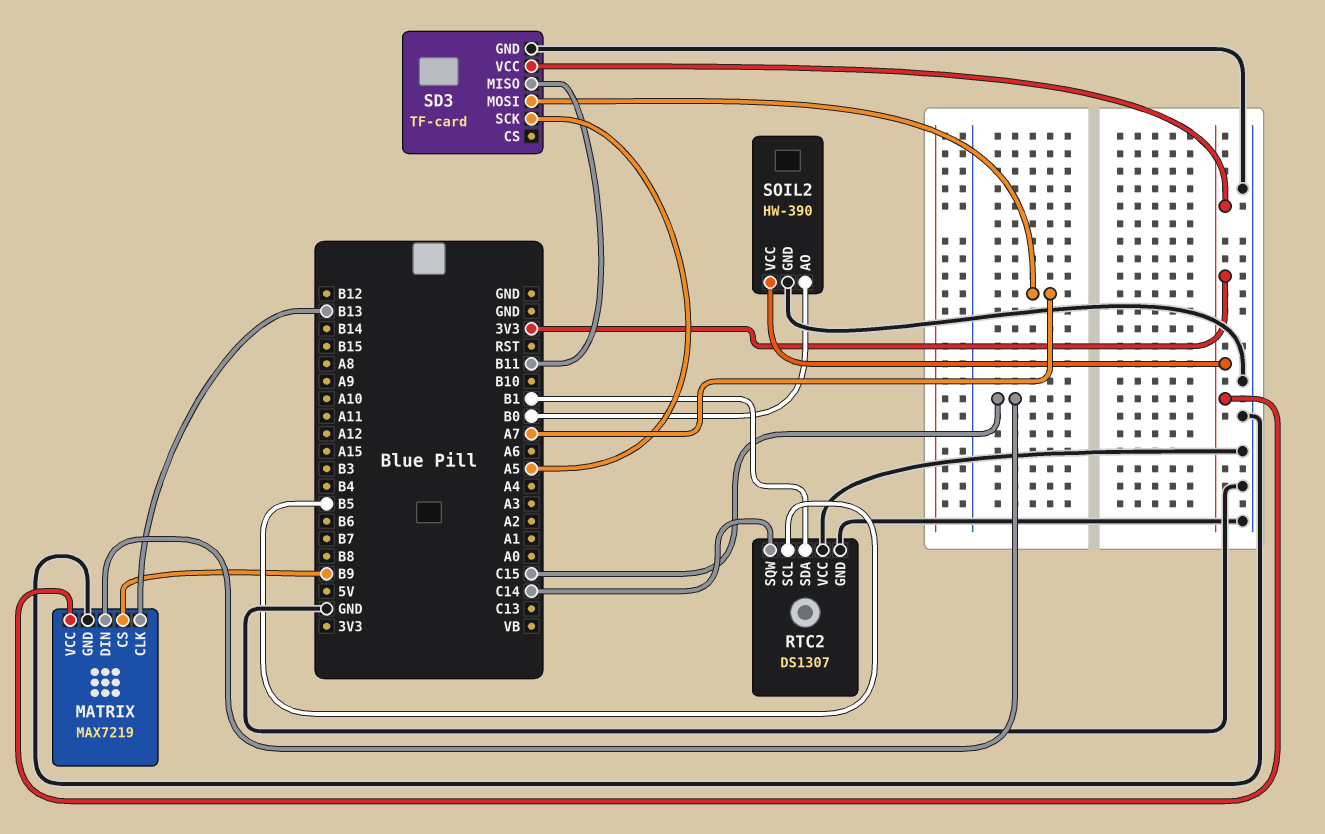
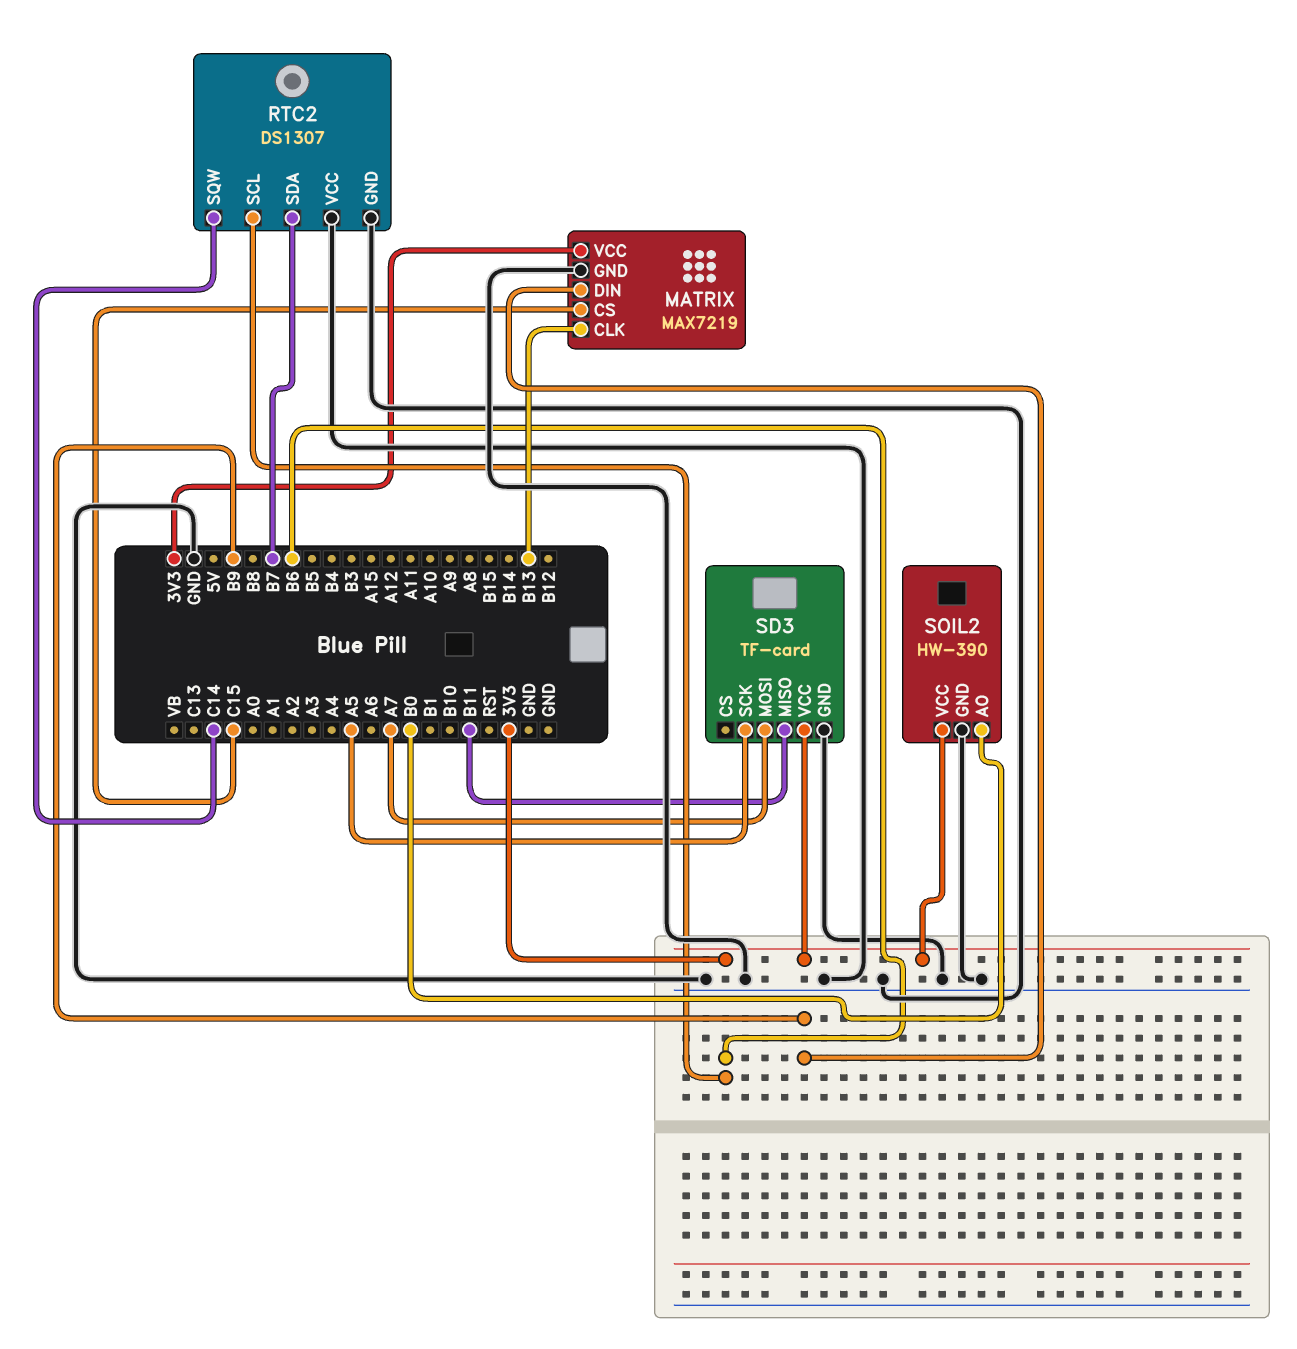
MATRIX pin CS: B9 -> C15
MATRIX pin DIN: C15 -> B9
RTC2 pin SCL: B5 -> B6
RTC2 pin SDA: B1 -> B7

